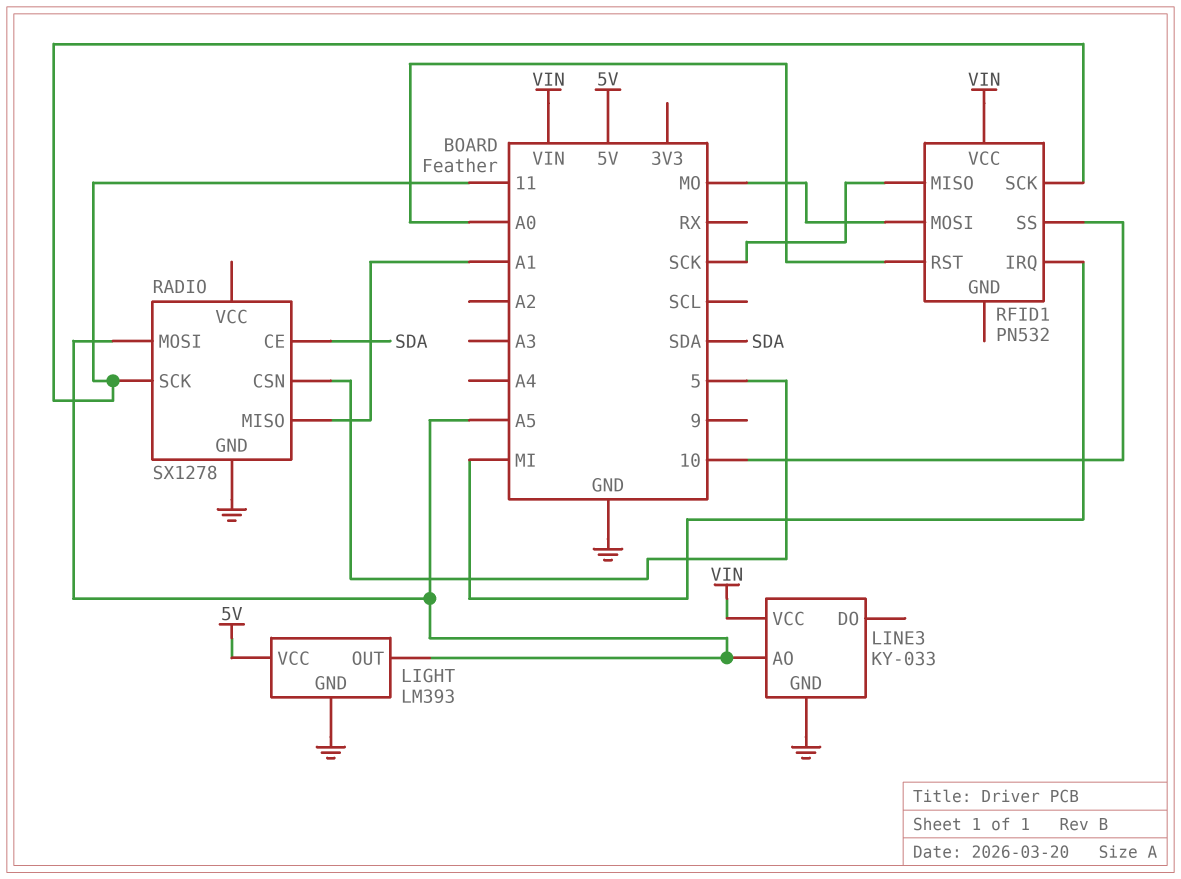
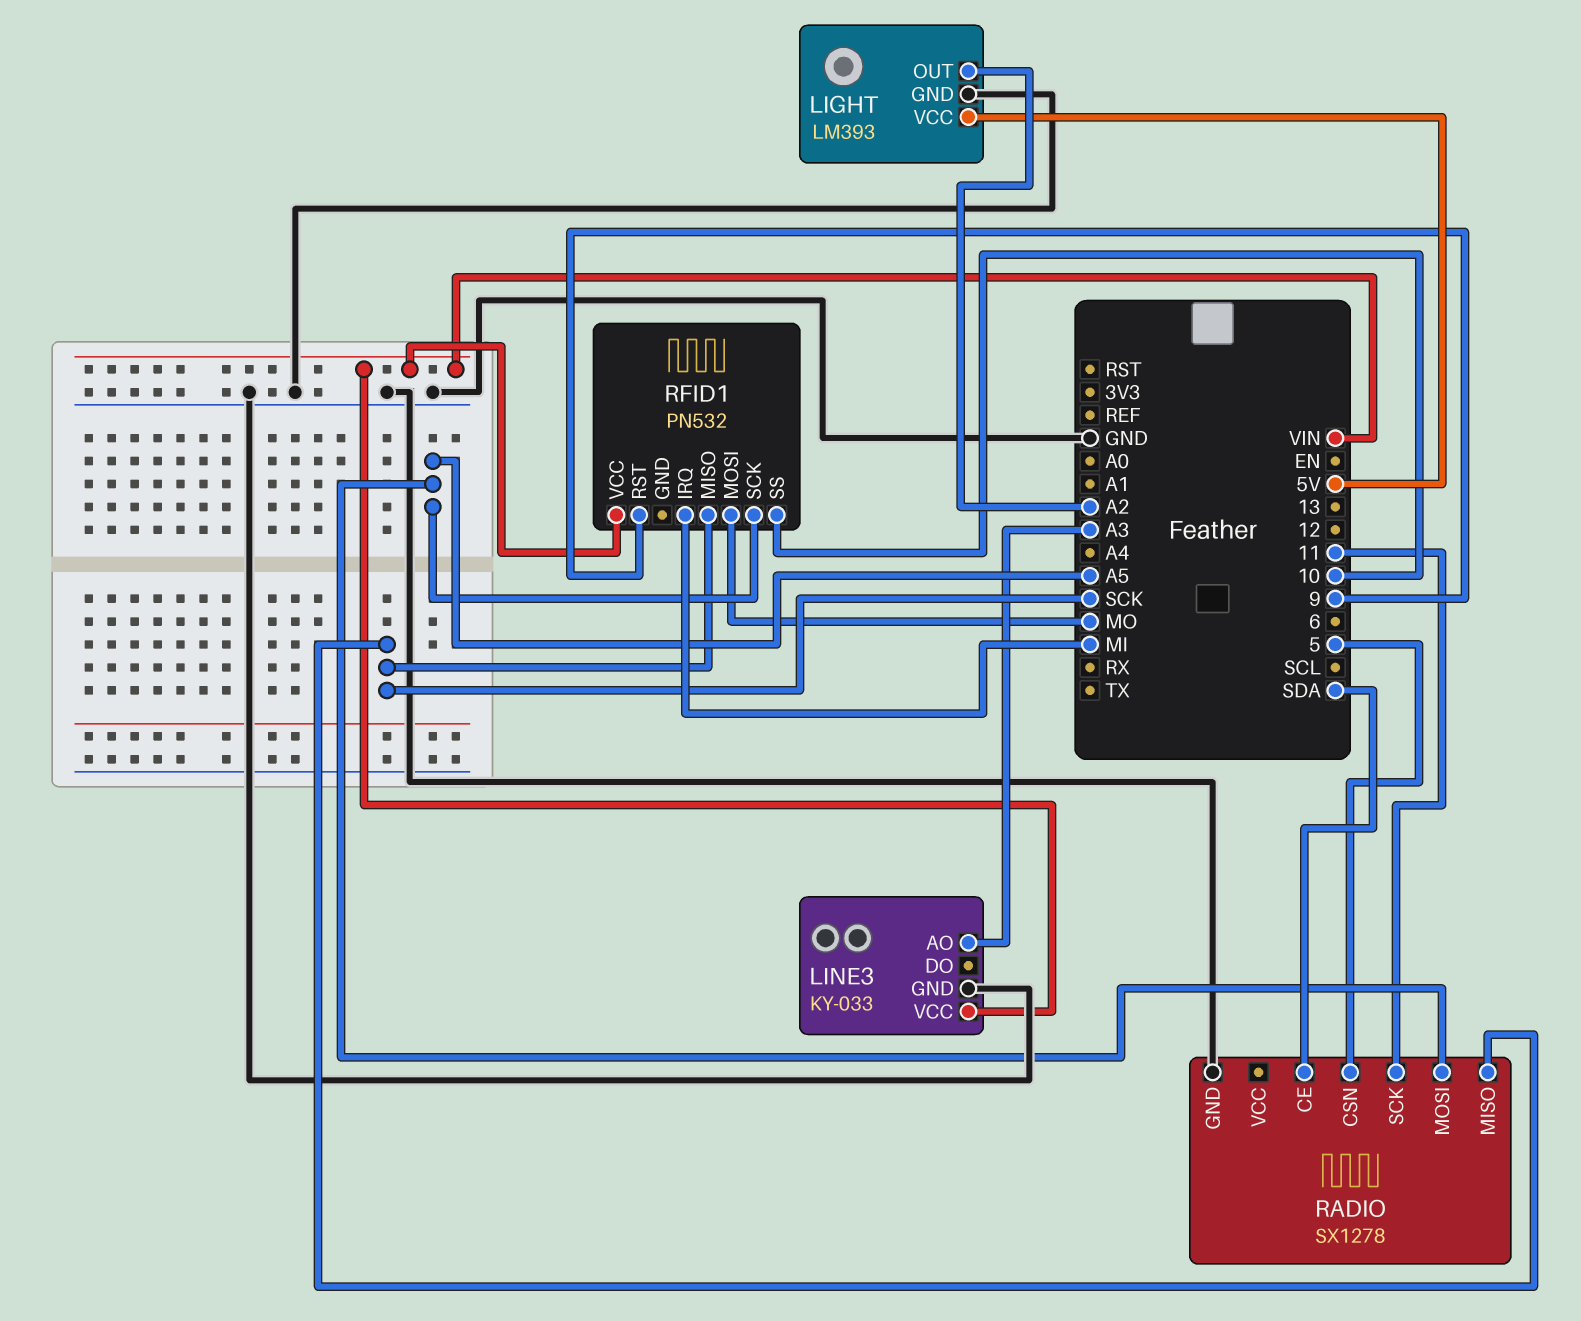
LIGHT pin OUT: A5 -> A2
LINE3 pin AO: A5 -> A3
RADIO pin MISO: A1 -> SCK
RFID1 pin RST: A0 -> 9
RFID1 pin SCK: 11 -> A5

